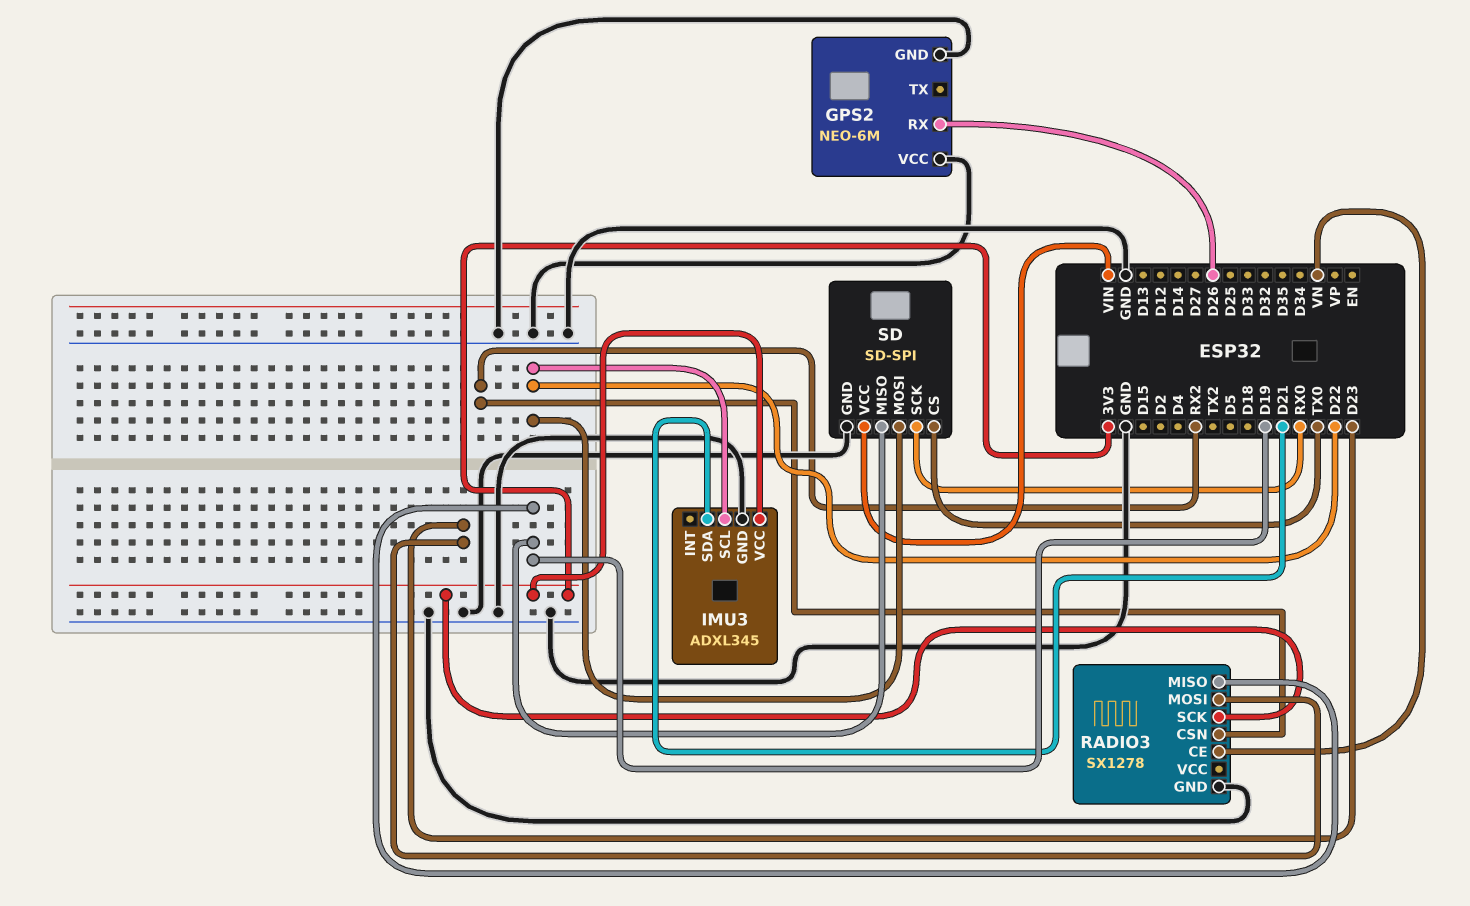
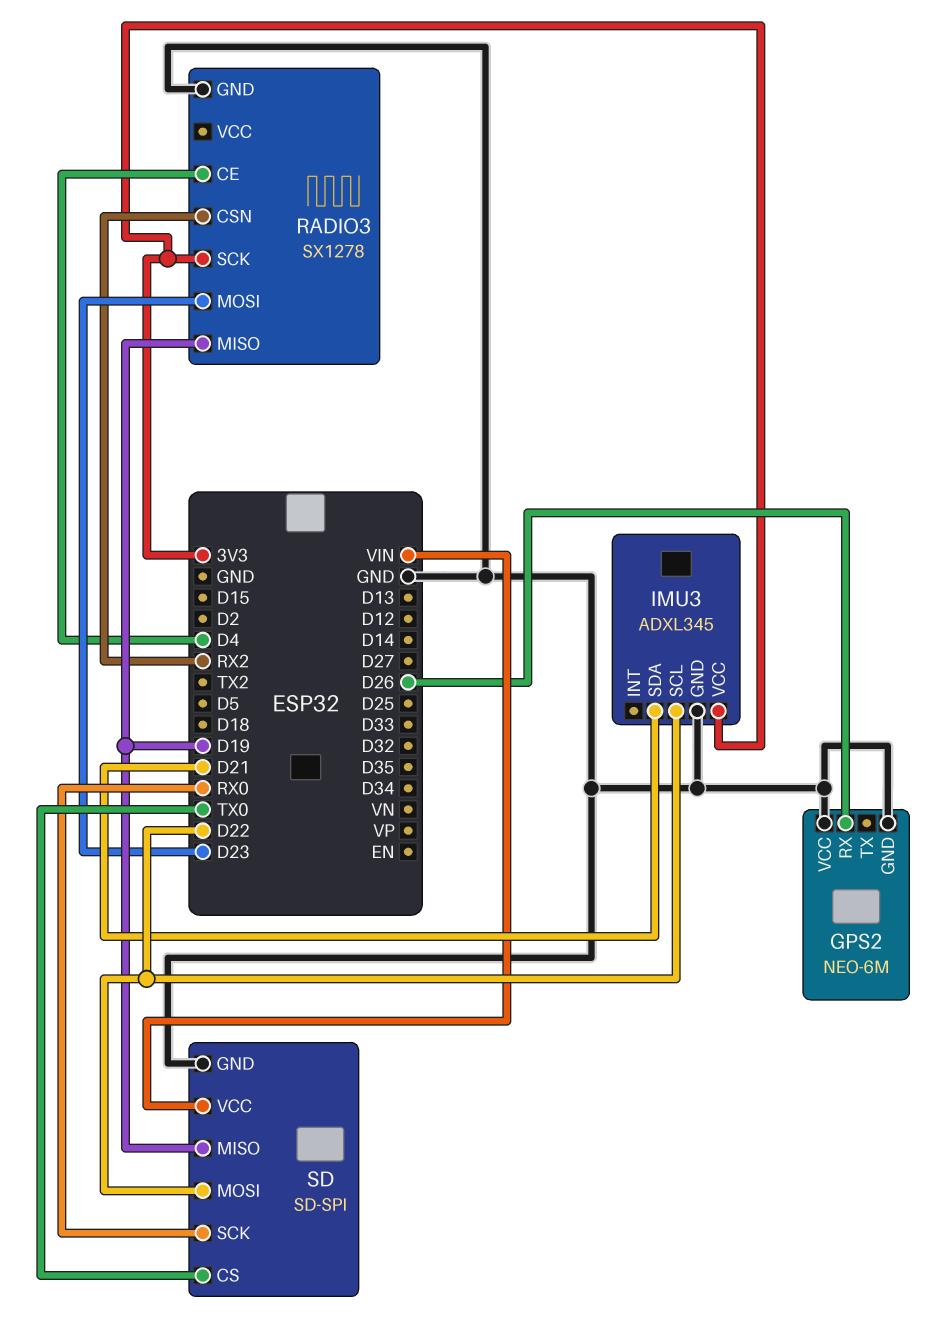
RADIO3 pin CE: VN -> D4

